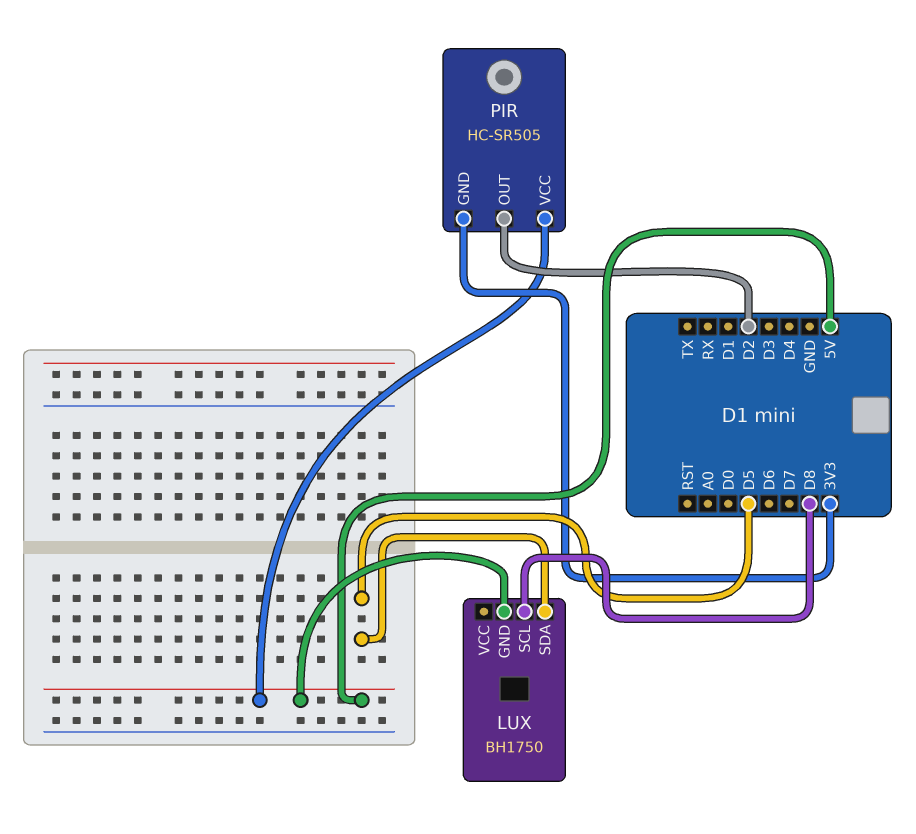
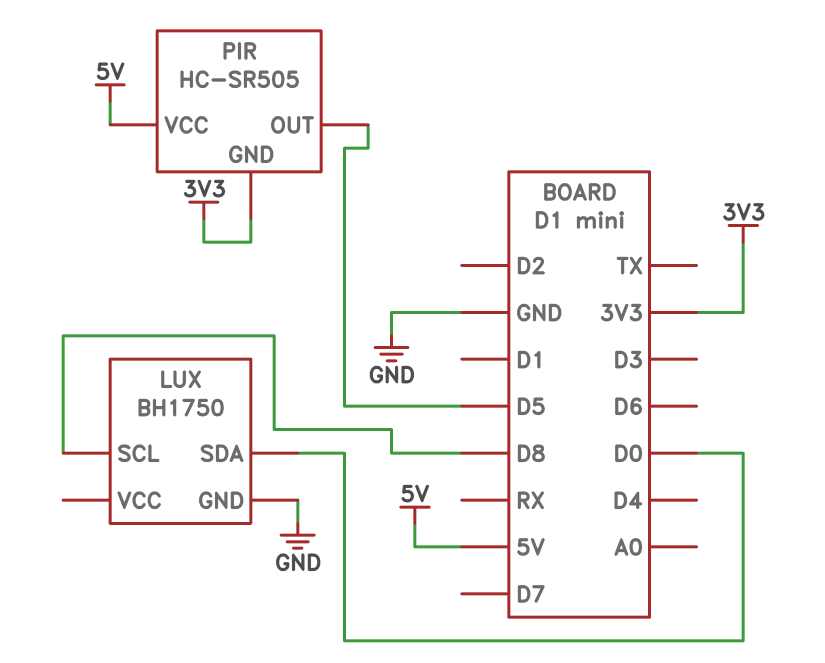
LUX pin GND: 5V -> GND
LUX pin SDA: D5 -> D0
PIR pin OUT: D2 -> D5

